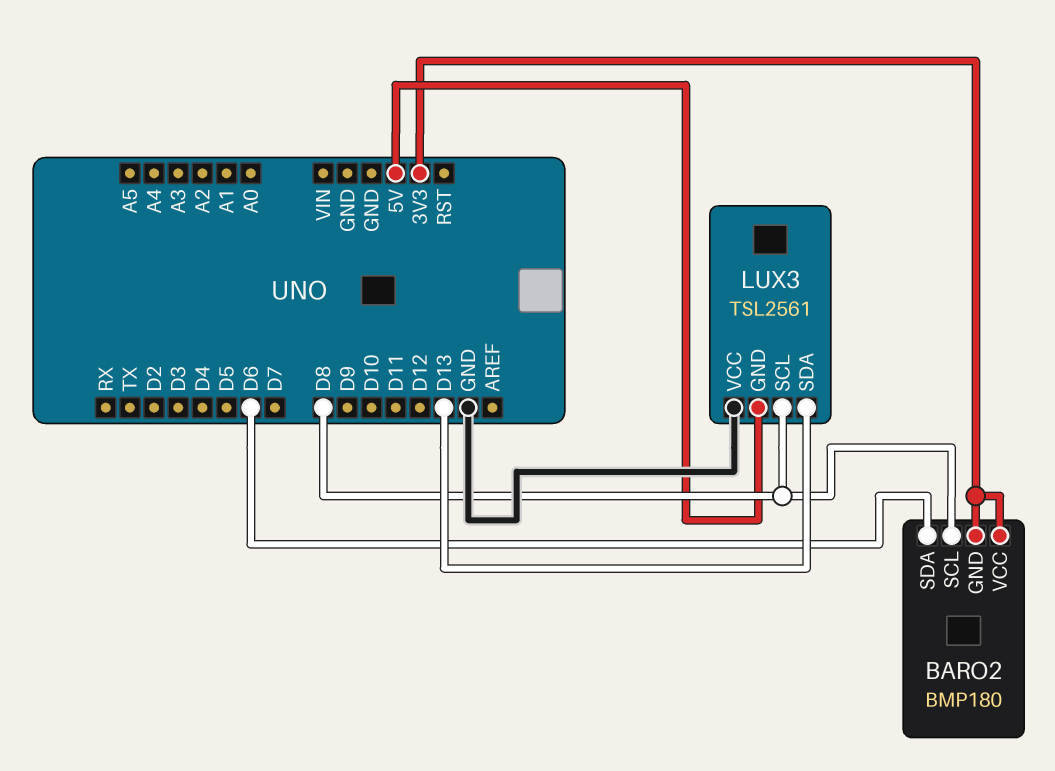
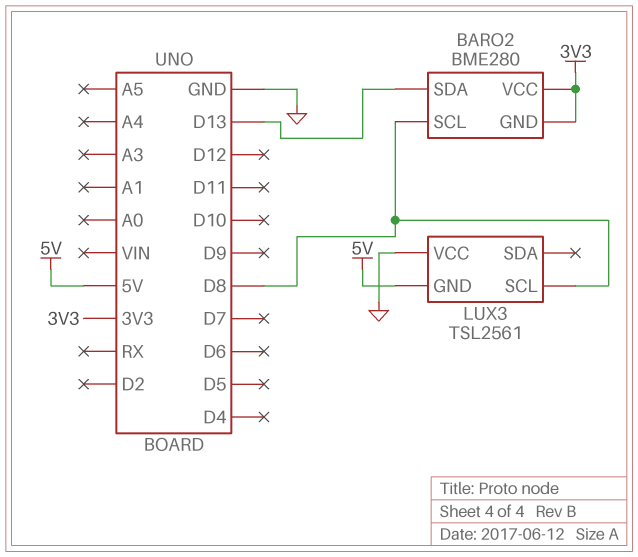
BARO2: BMP180 -> BME280
BARO2 pin SDA: D6 -> D13
LUX3 pin SDA: D13 -> none

